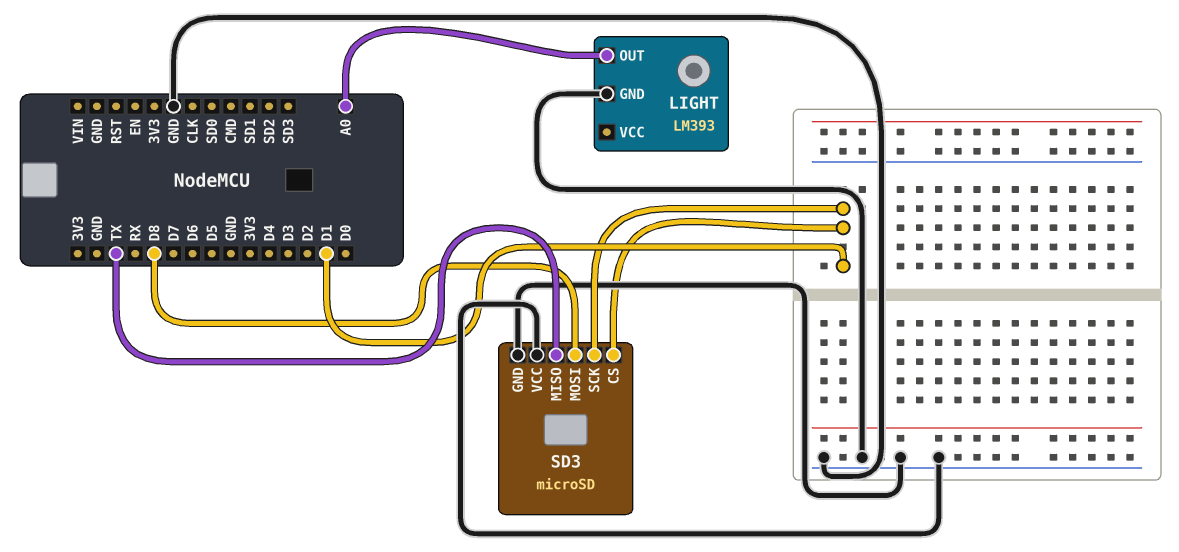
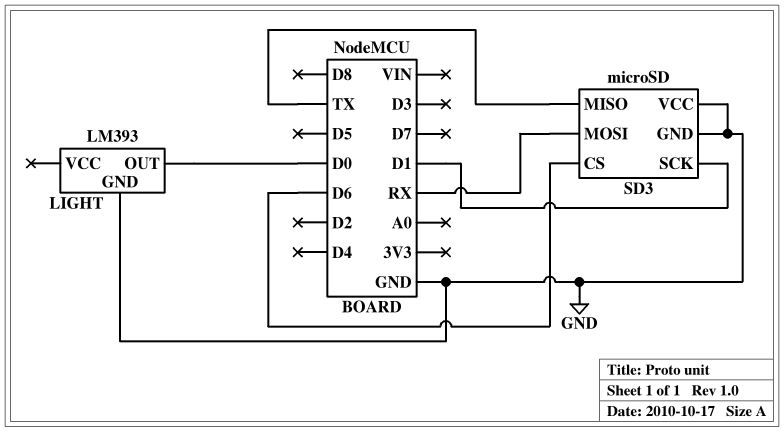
LIGHT pin OUT: A0 -> D0
SD3 pin CS: D1 -> D6
SD3 pin MOSI: D8 -> RX

